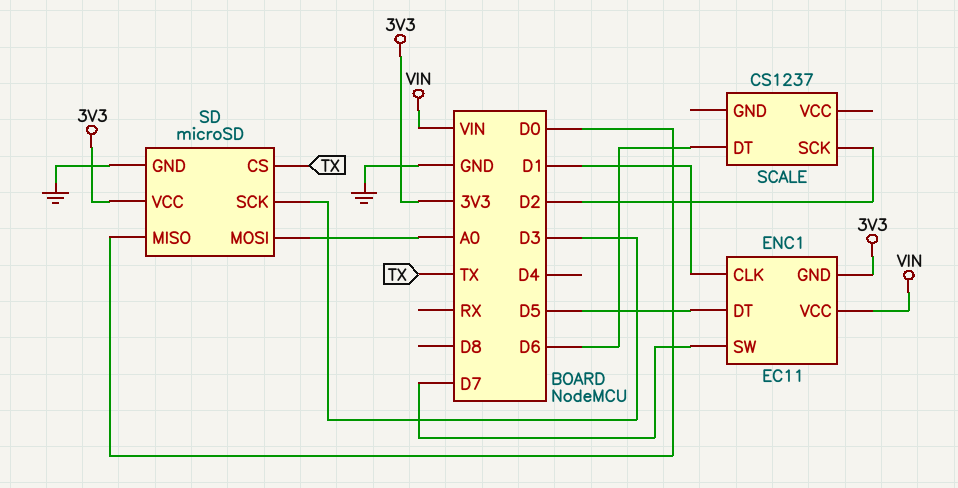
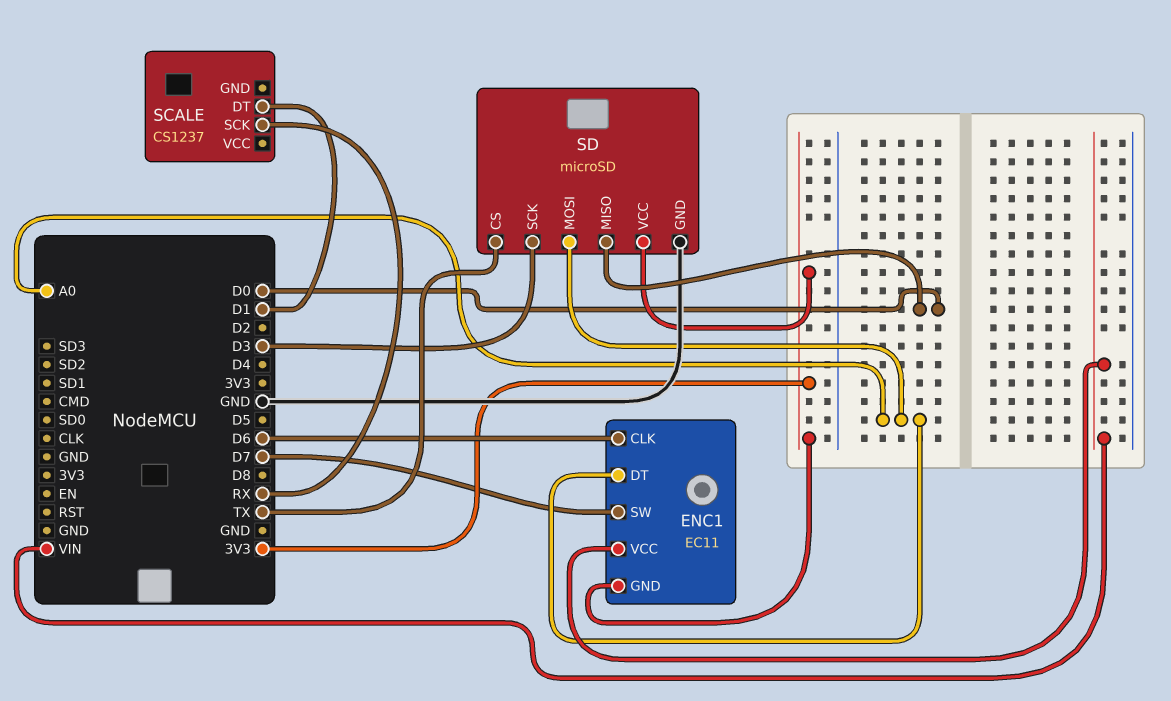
ENC1 pin CLK: D1 -> D6
ENC1 pin DT: D5 -> A0
SCALE pin DT: D6 -> D1
SCALE pin SCK: D2 -> RX

